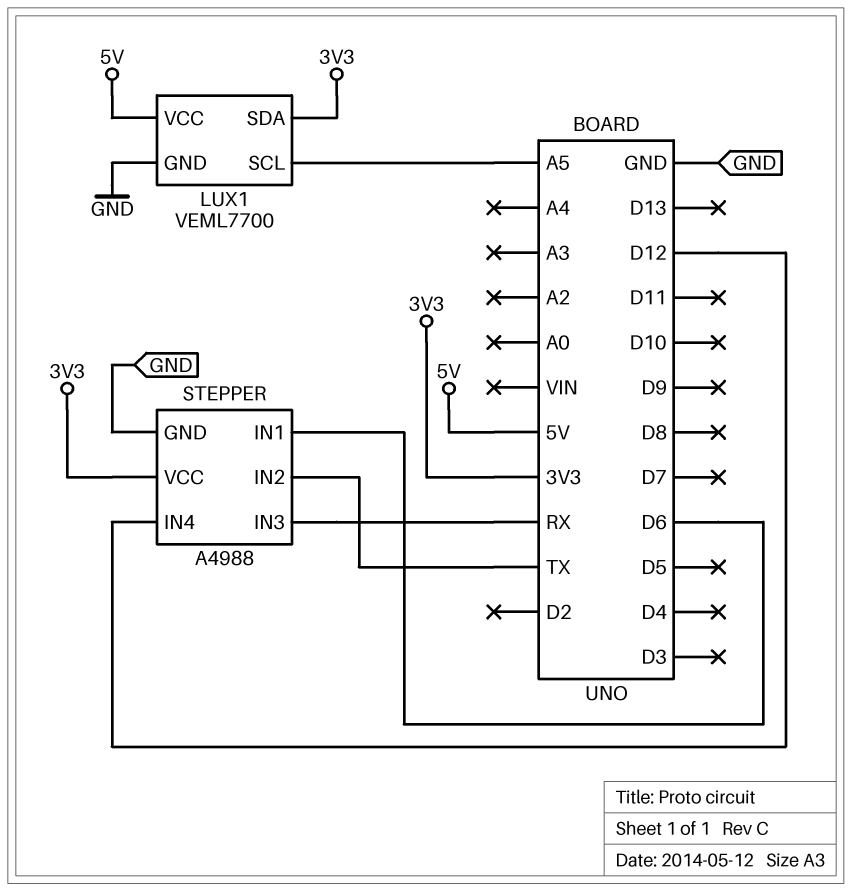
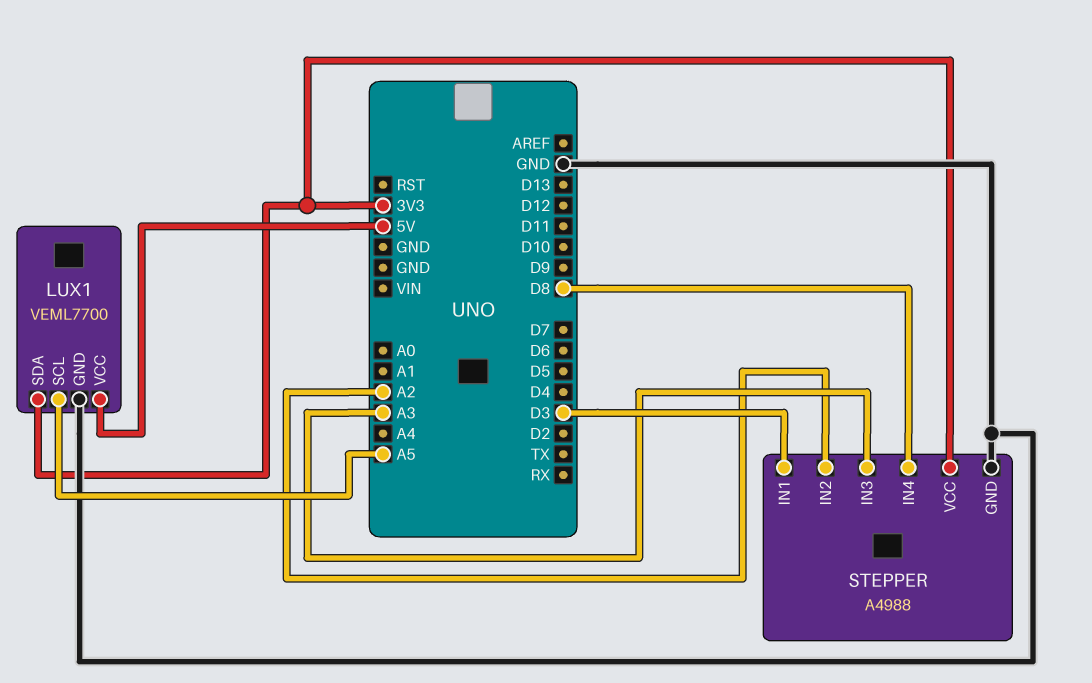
STEPPER pin IN1: D6 -> D3
STEPPER pin IN2: TX -> A2
STEPPER pin IN3: RX -> A3
STEPPER pin IN4: D12 -> D8

